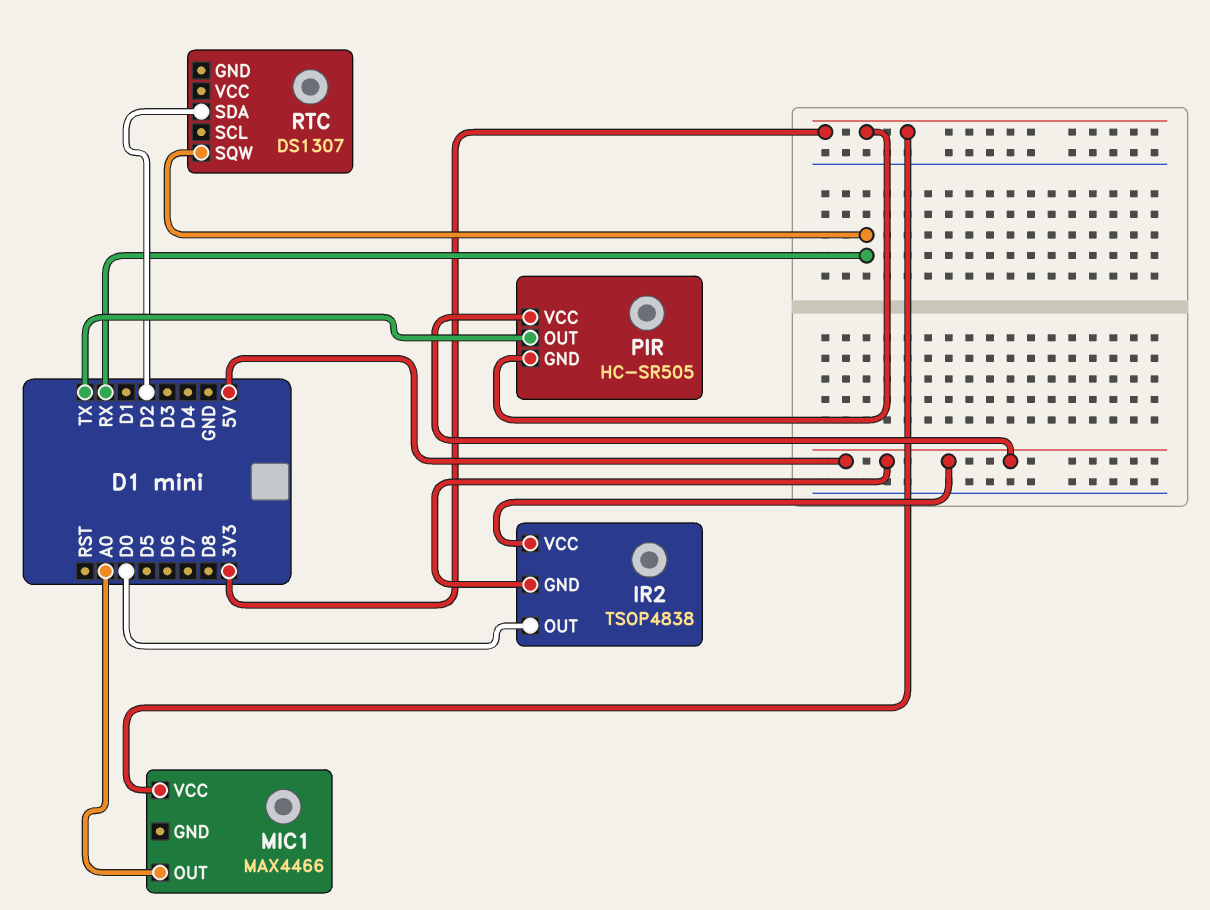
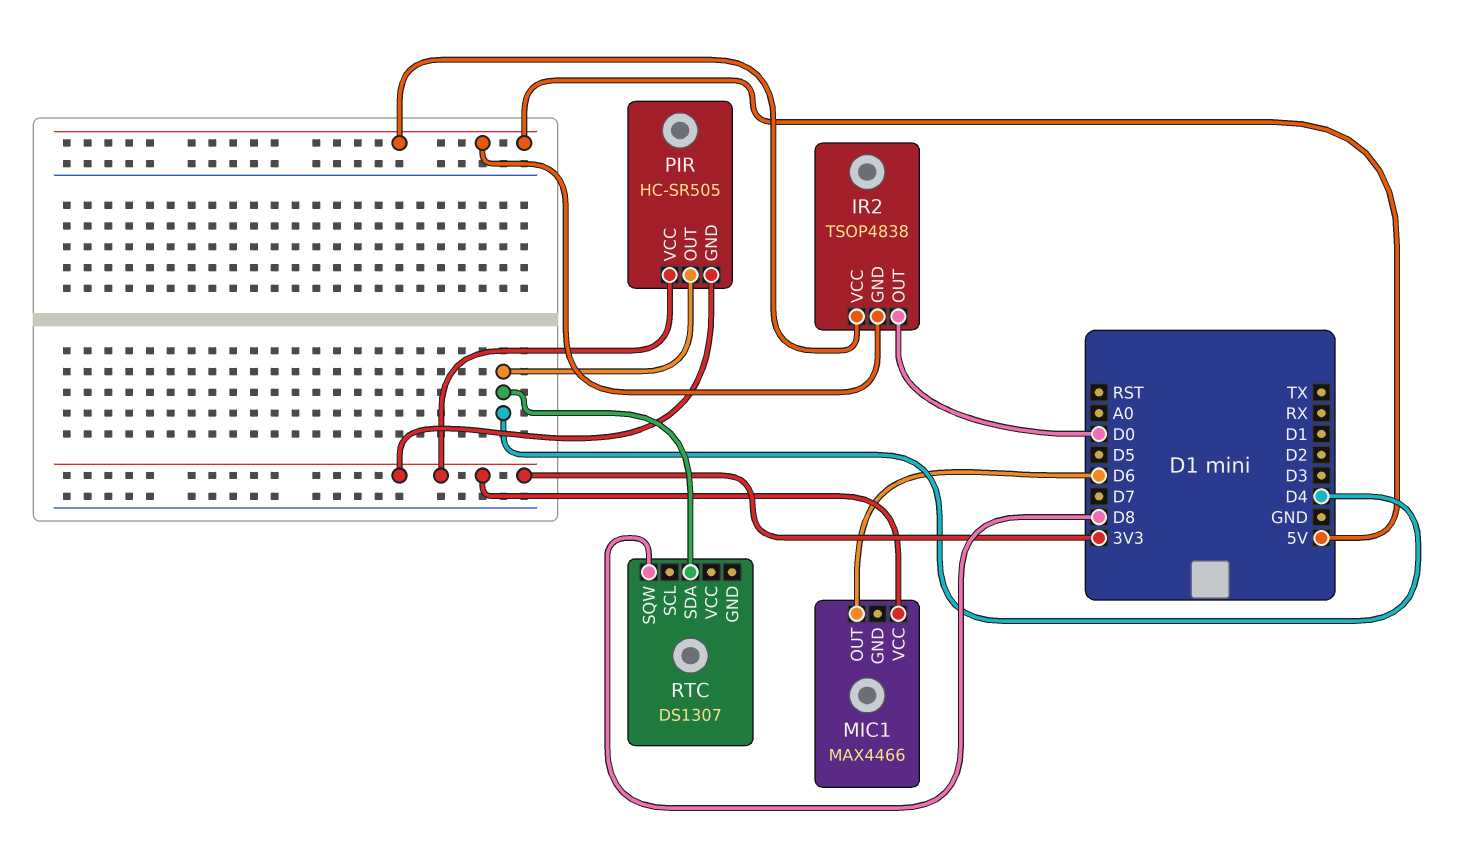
MIC1 pin OUT: A0 -> D6
PIR pin OUT: TX -> D4
PIR pin VCC: 5V -> 3V3
RTC pin SDA: D2 -> D4
RTC pin SQW: RX -> D8

